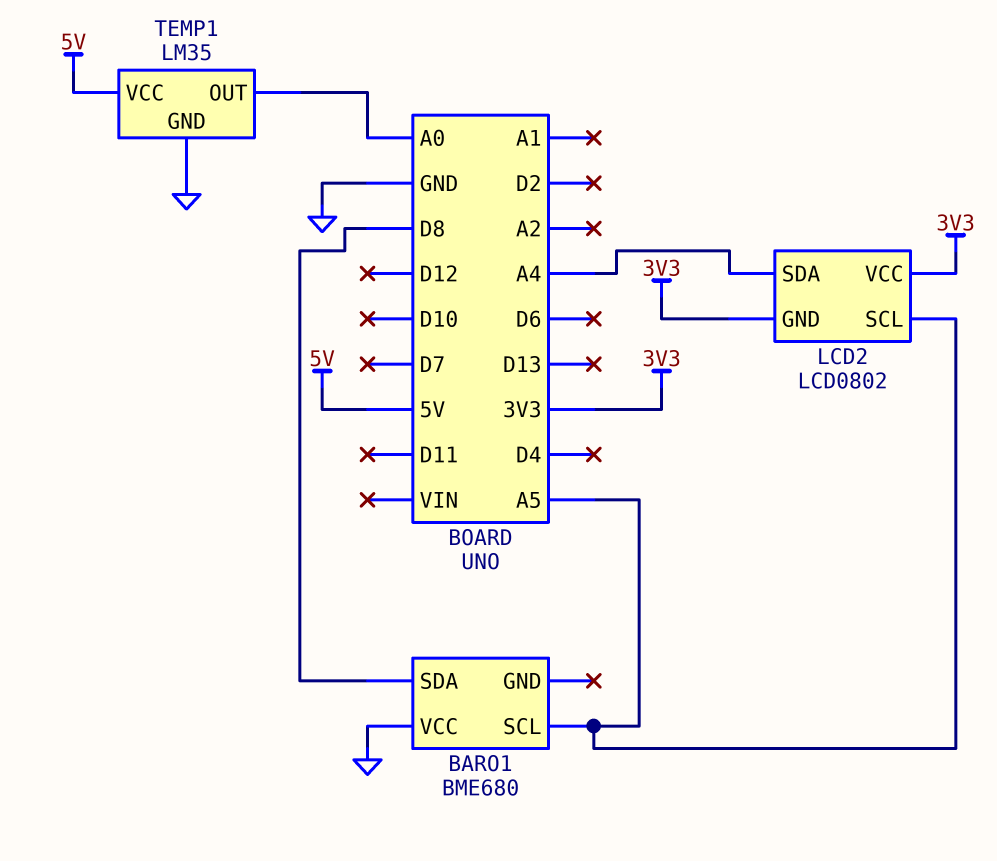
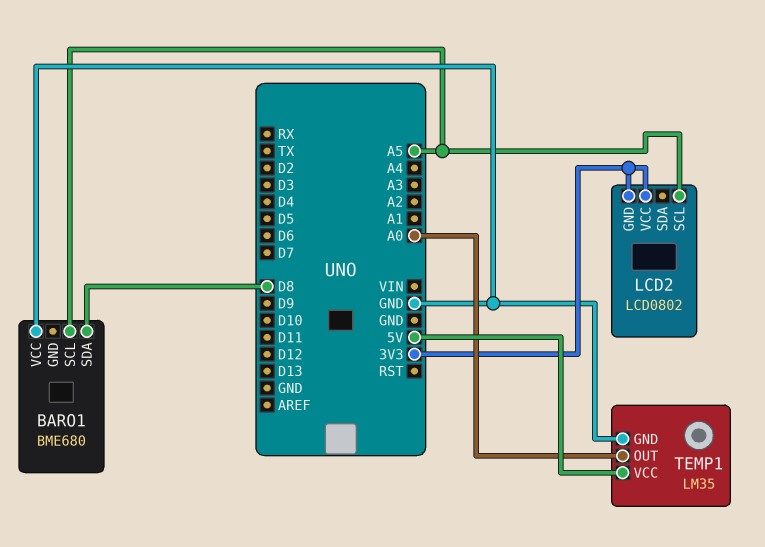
LCD2 pin SDA: A4 -> none

